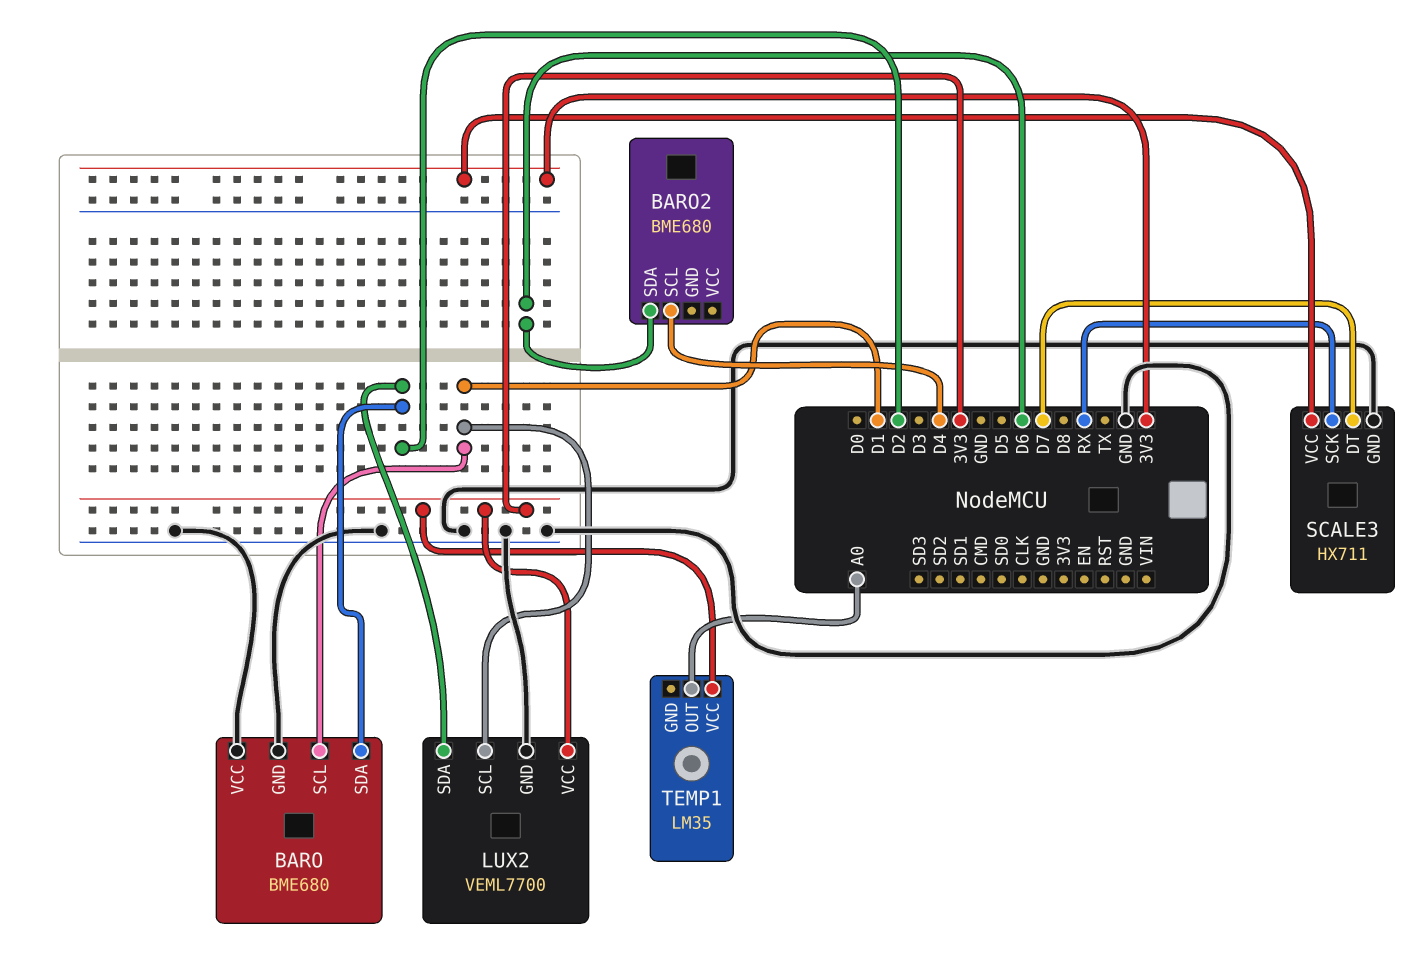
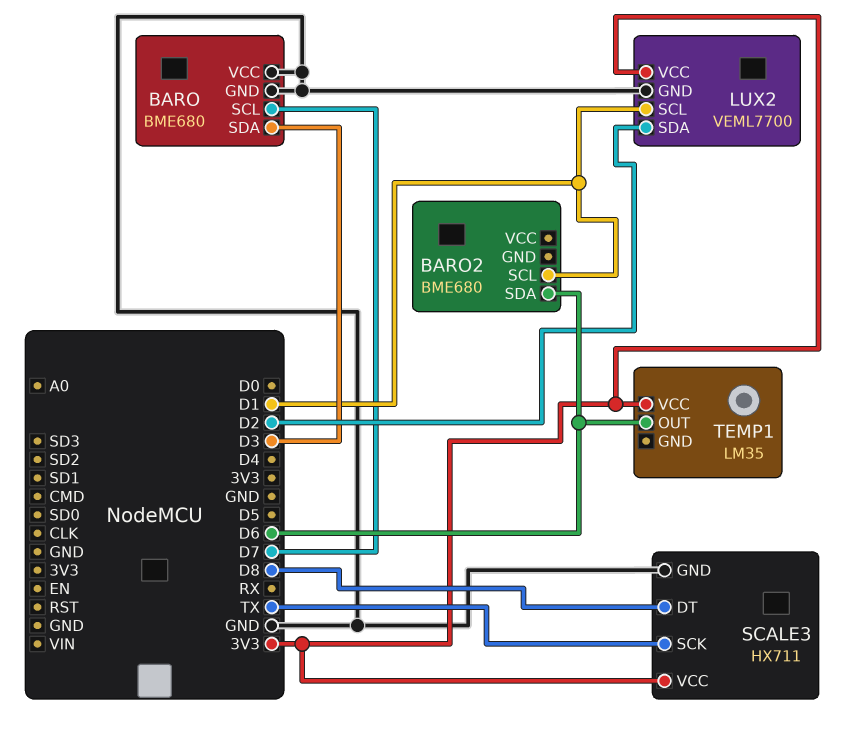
BARO pin SCL: D1 -> D7
BARO pin SDA: D2 -> D3
BARO2 pin SCL: D4 -> D1
SCALE3 pin DT: D7 -> D8
SCALE3 pin SCK: RX -> TX
TEMP1 pin OUT: A0 -> D6

